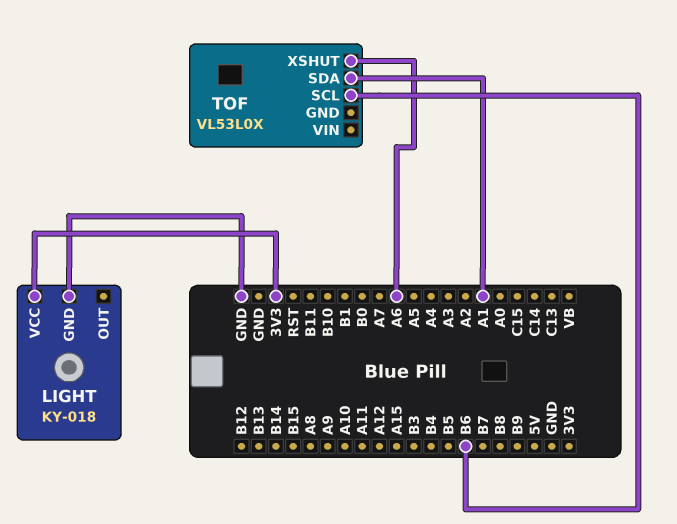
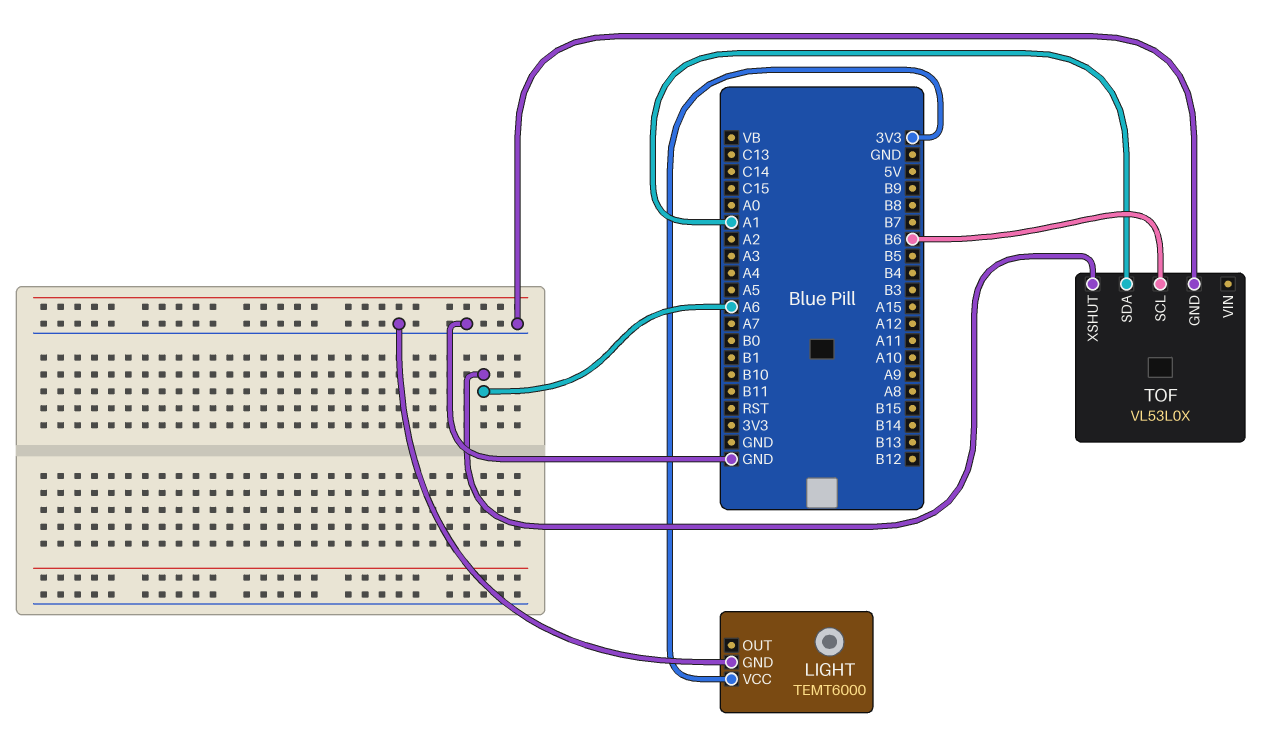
LIGHT: KY-018 -> TEMT6000
TOF pin GND: none -> GND

